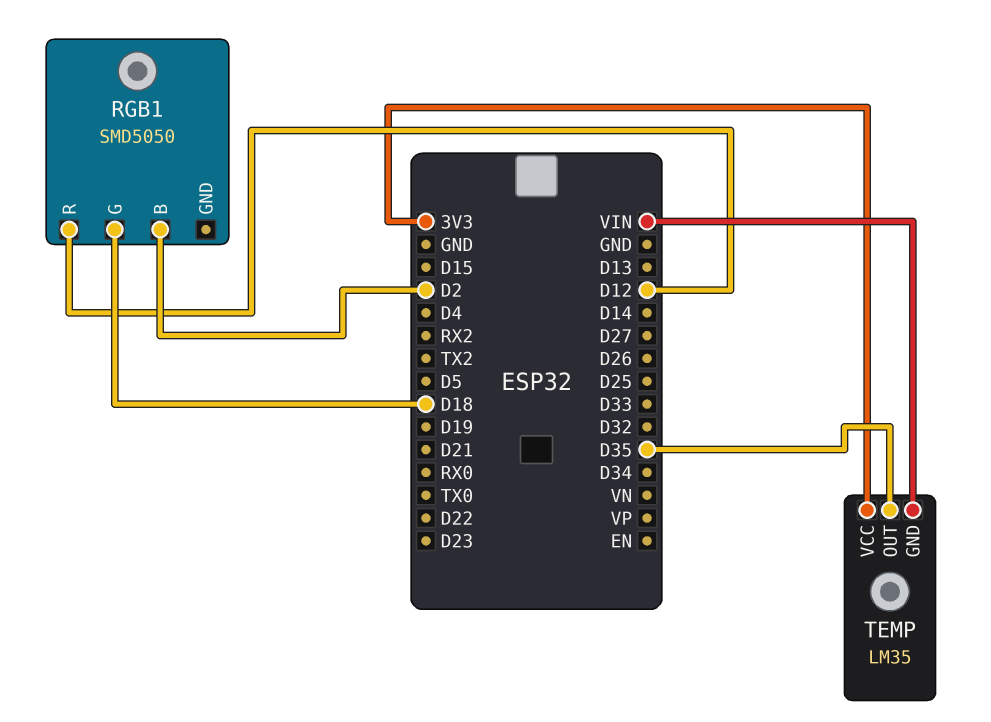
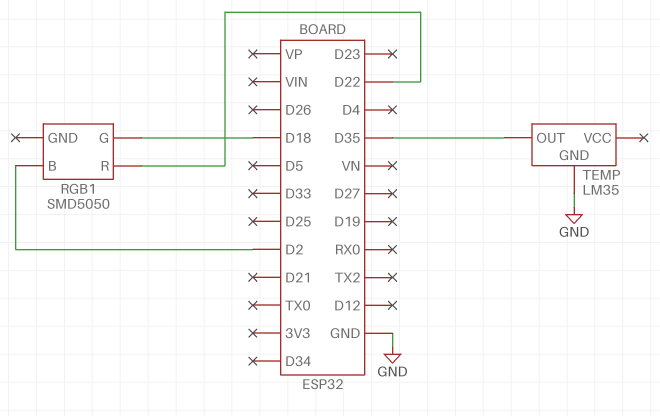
RGB1 pin R: D12 -> D22
TEMP pin GND: VIN -> GND
TEMP pin VCC: 3V3 -> none

